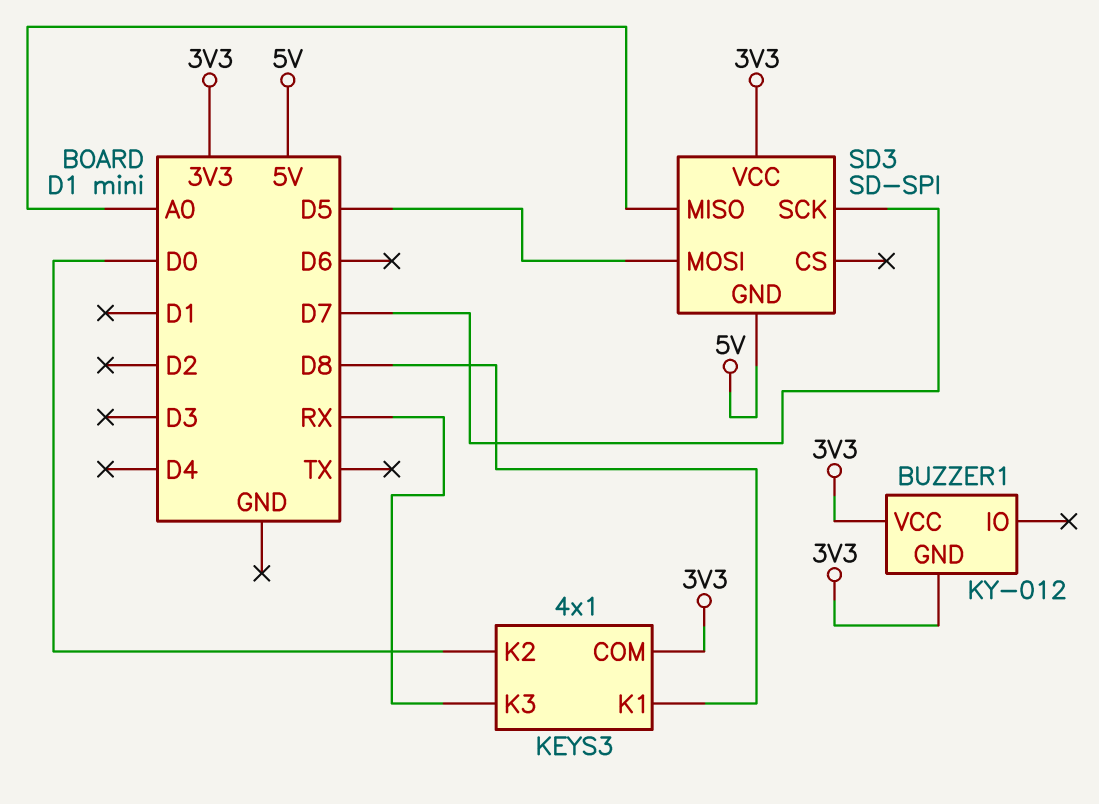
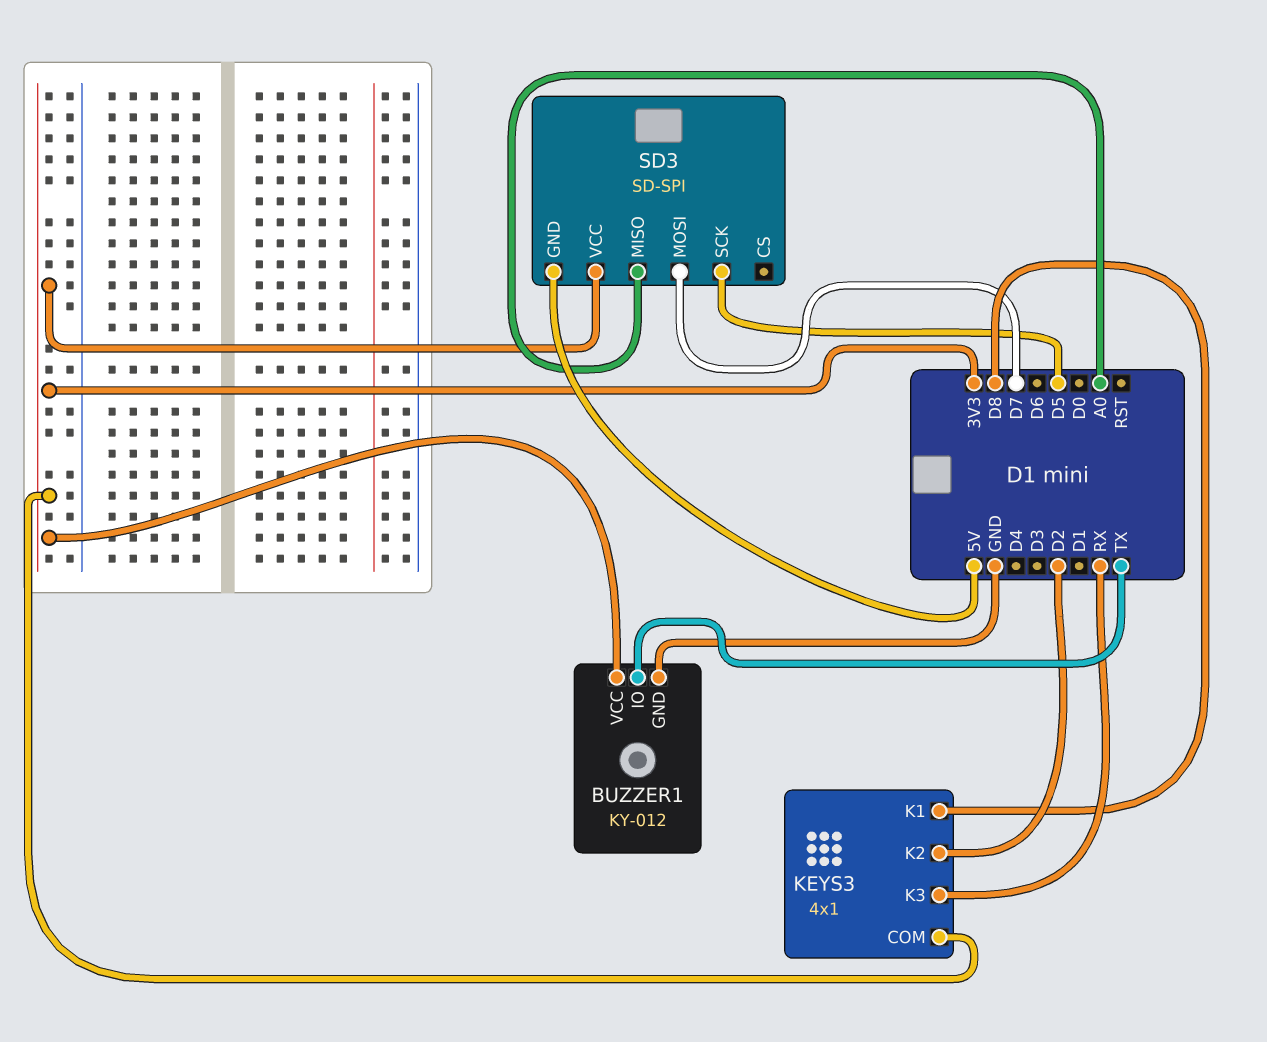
BUZZER1 pin GND: 3V3 -> GND
BUZZER1 pin IO: none -> TX
KEYS3 pin K2: D0 -> D2
SD3 pin MOSI: D5 -> D7
SD3 pin SCK: D7 -> D5

